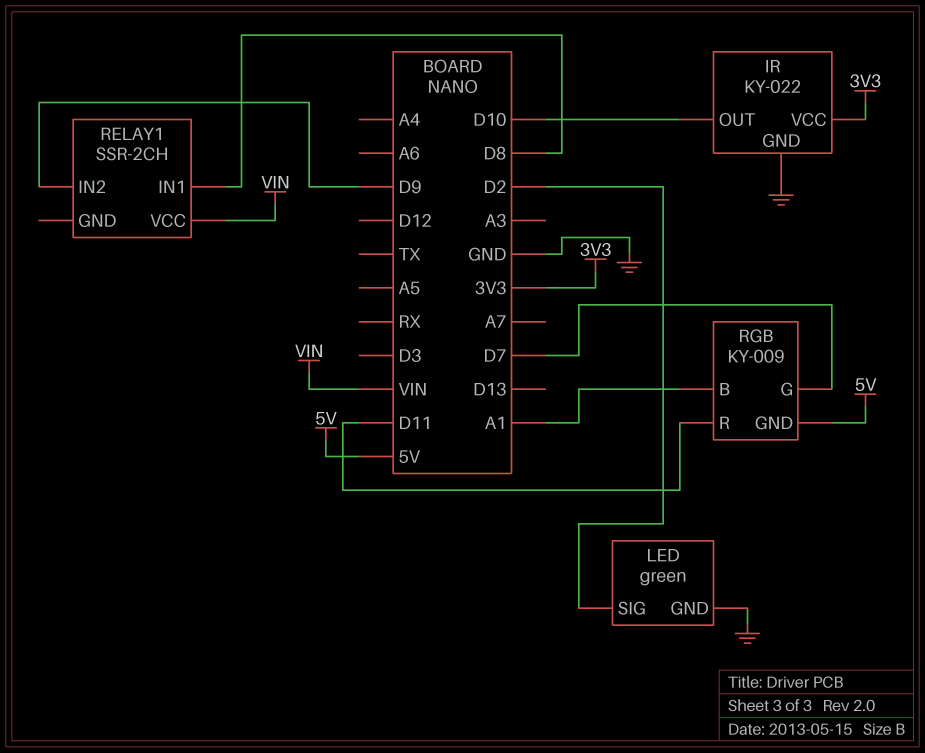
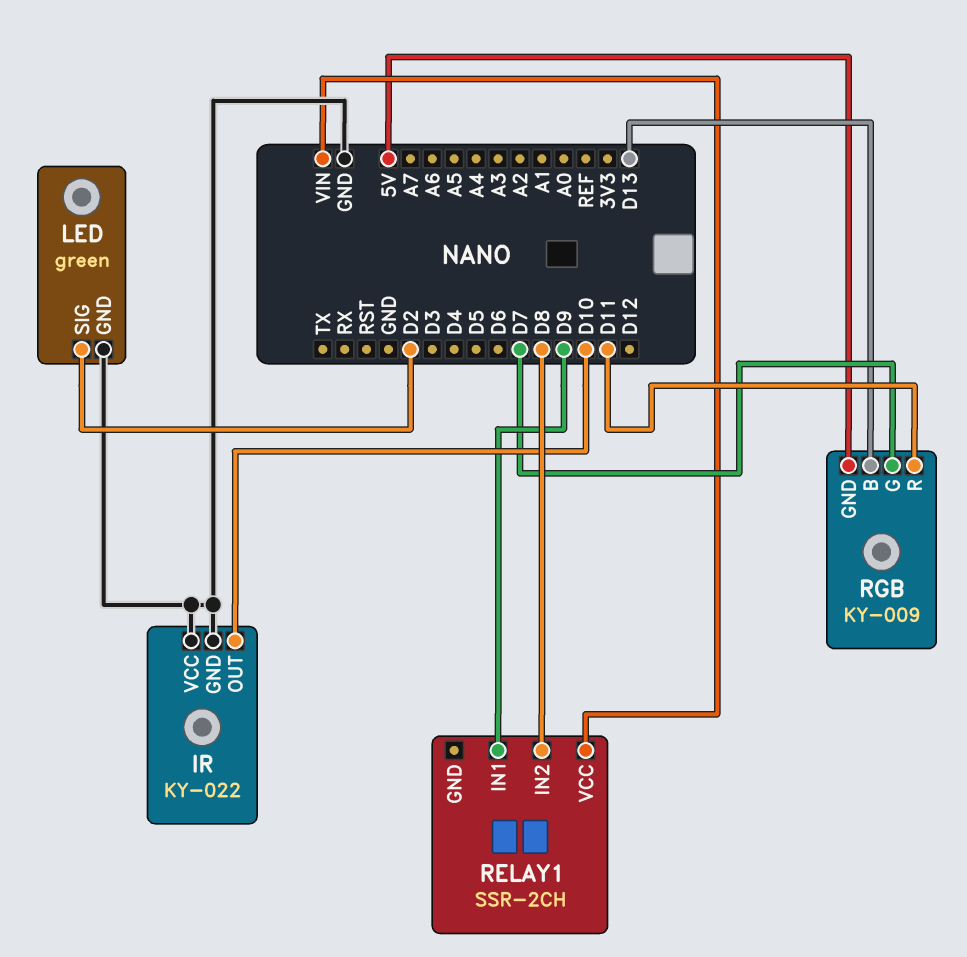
IR pin VCC: 3V3 -> GND
RELAY1 pin IN1: D8 -> D9
RELAY1 pin IN2: D9 -> D8
RGB pin B: A1 -> D13

